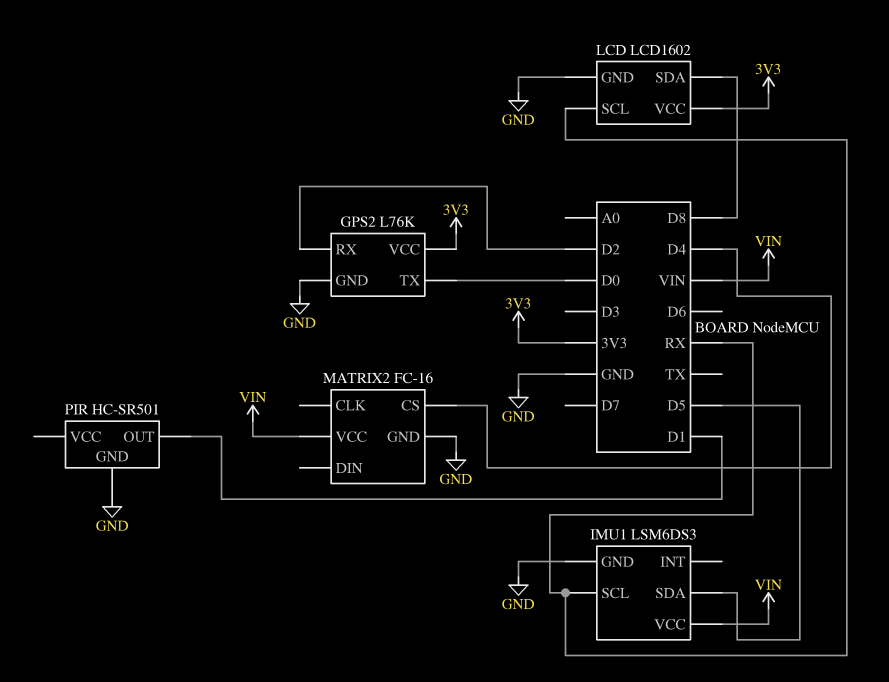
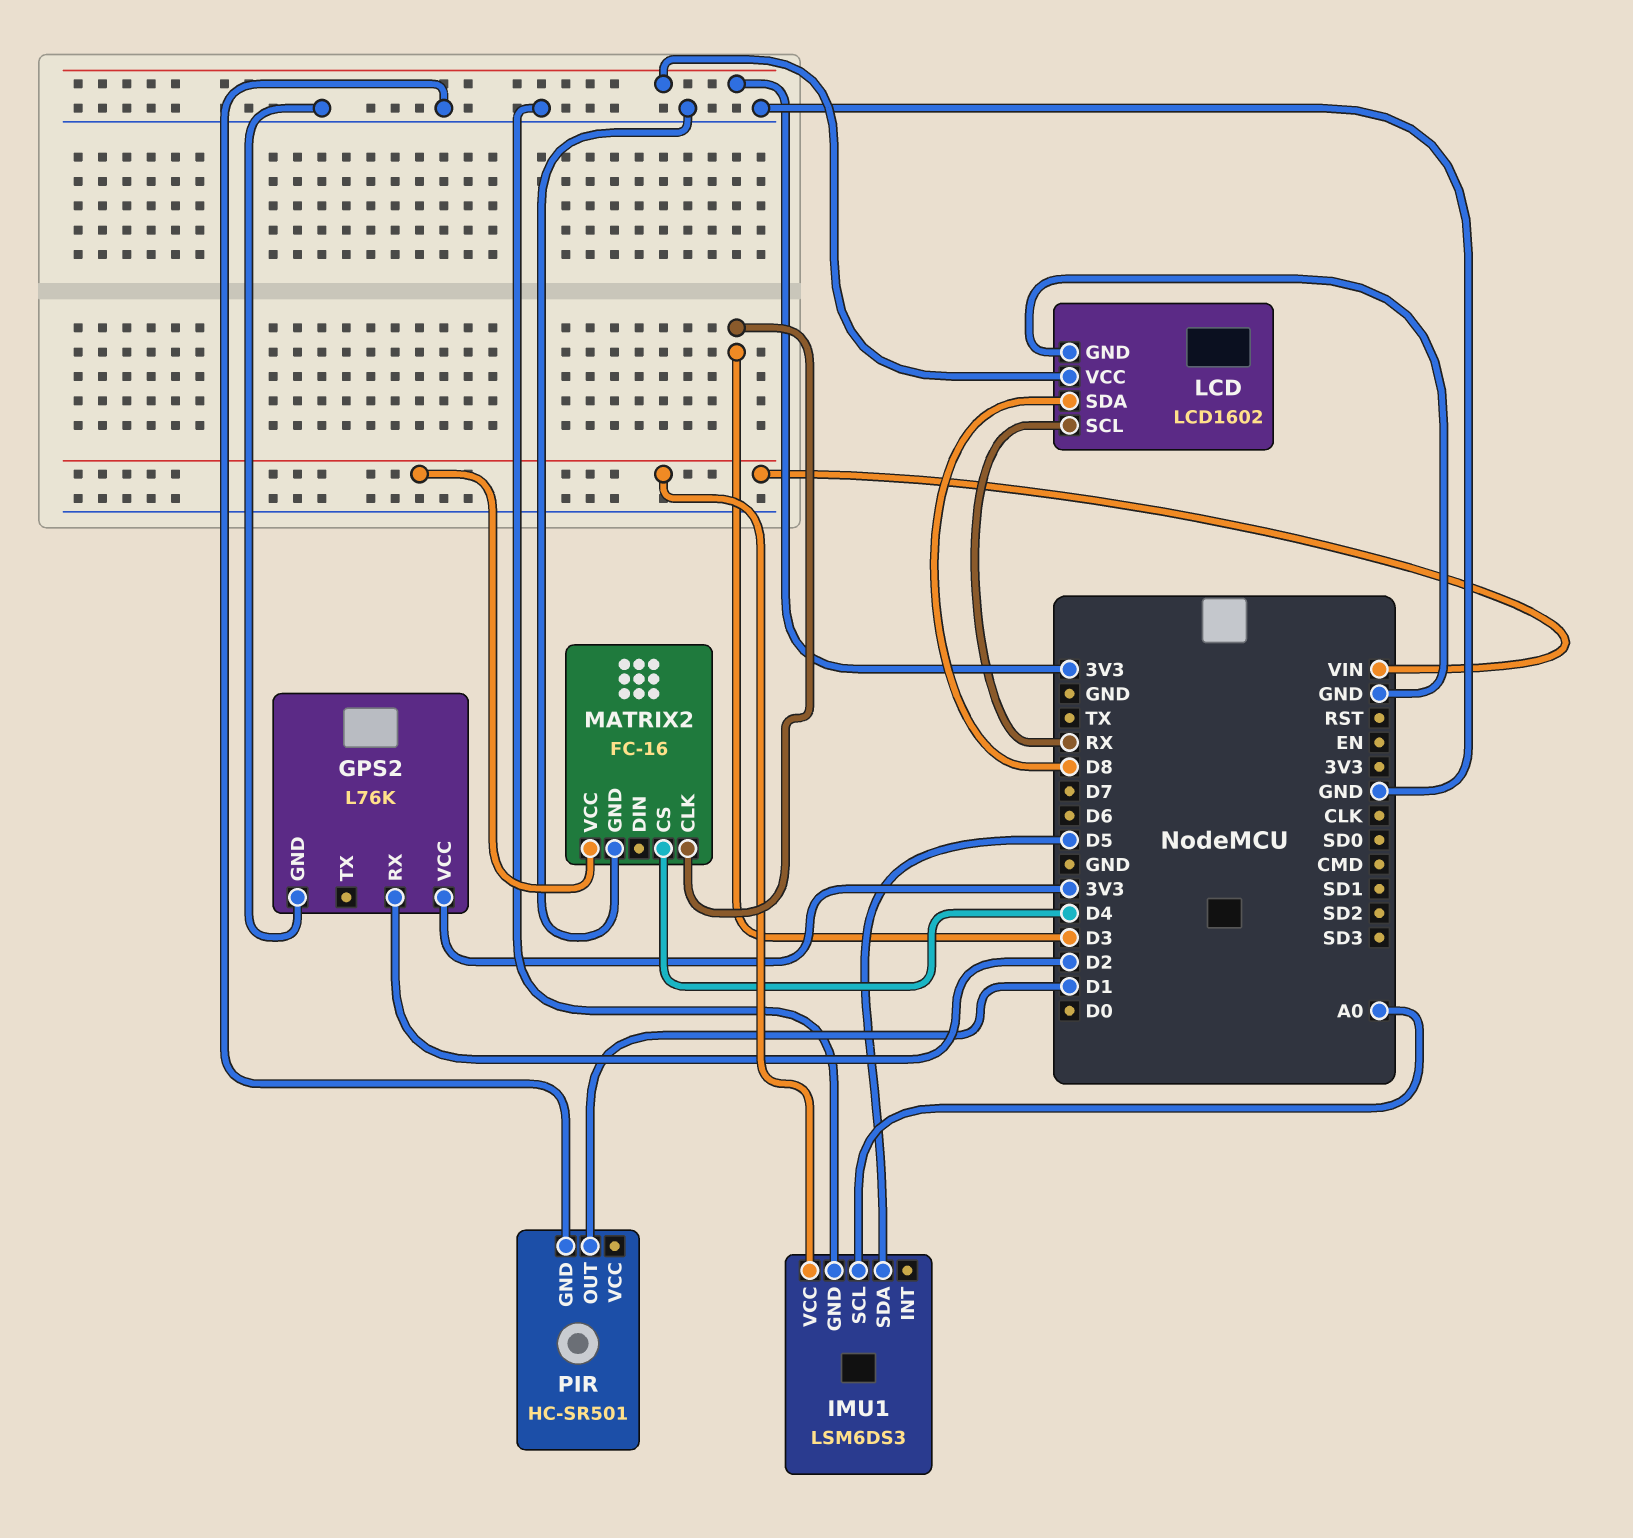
GPS2 pin TX: D0 -> none
IMU1 pin SCL: RX -> A0
MATRIX2 pin CLK: none -> D3

